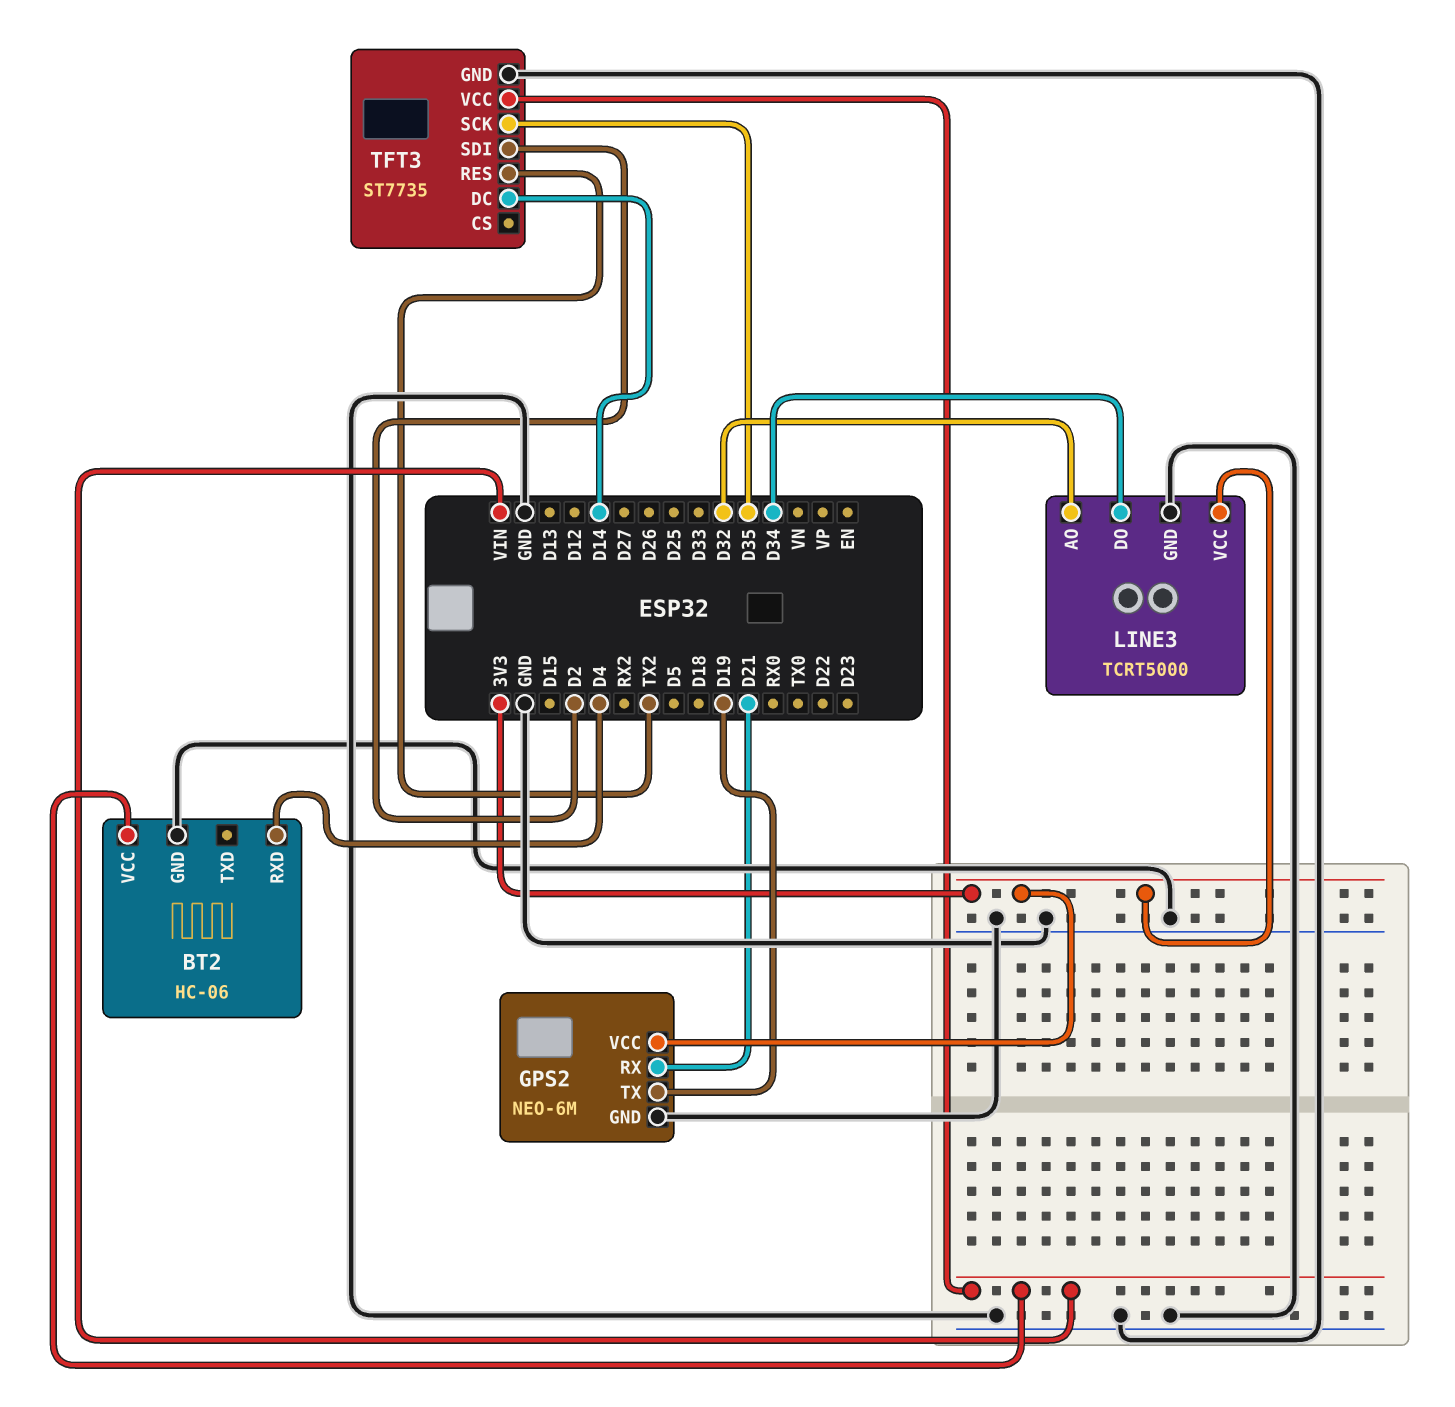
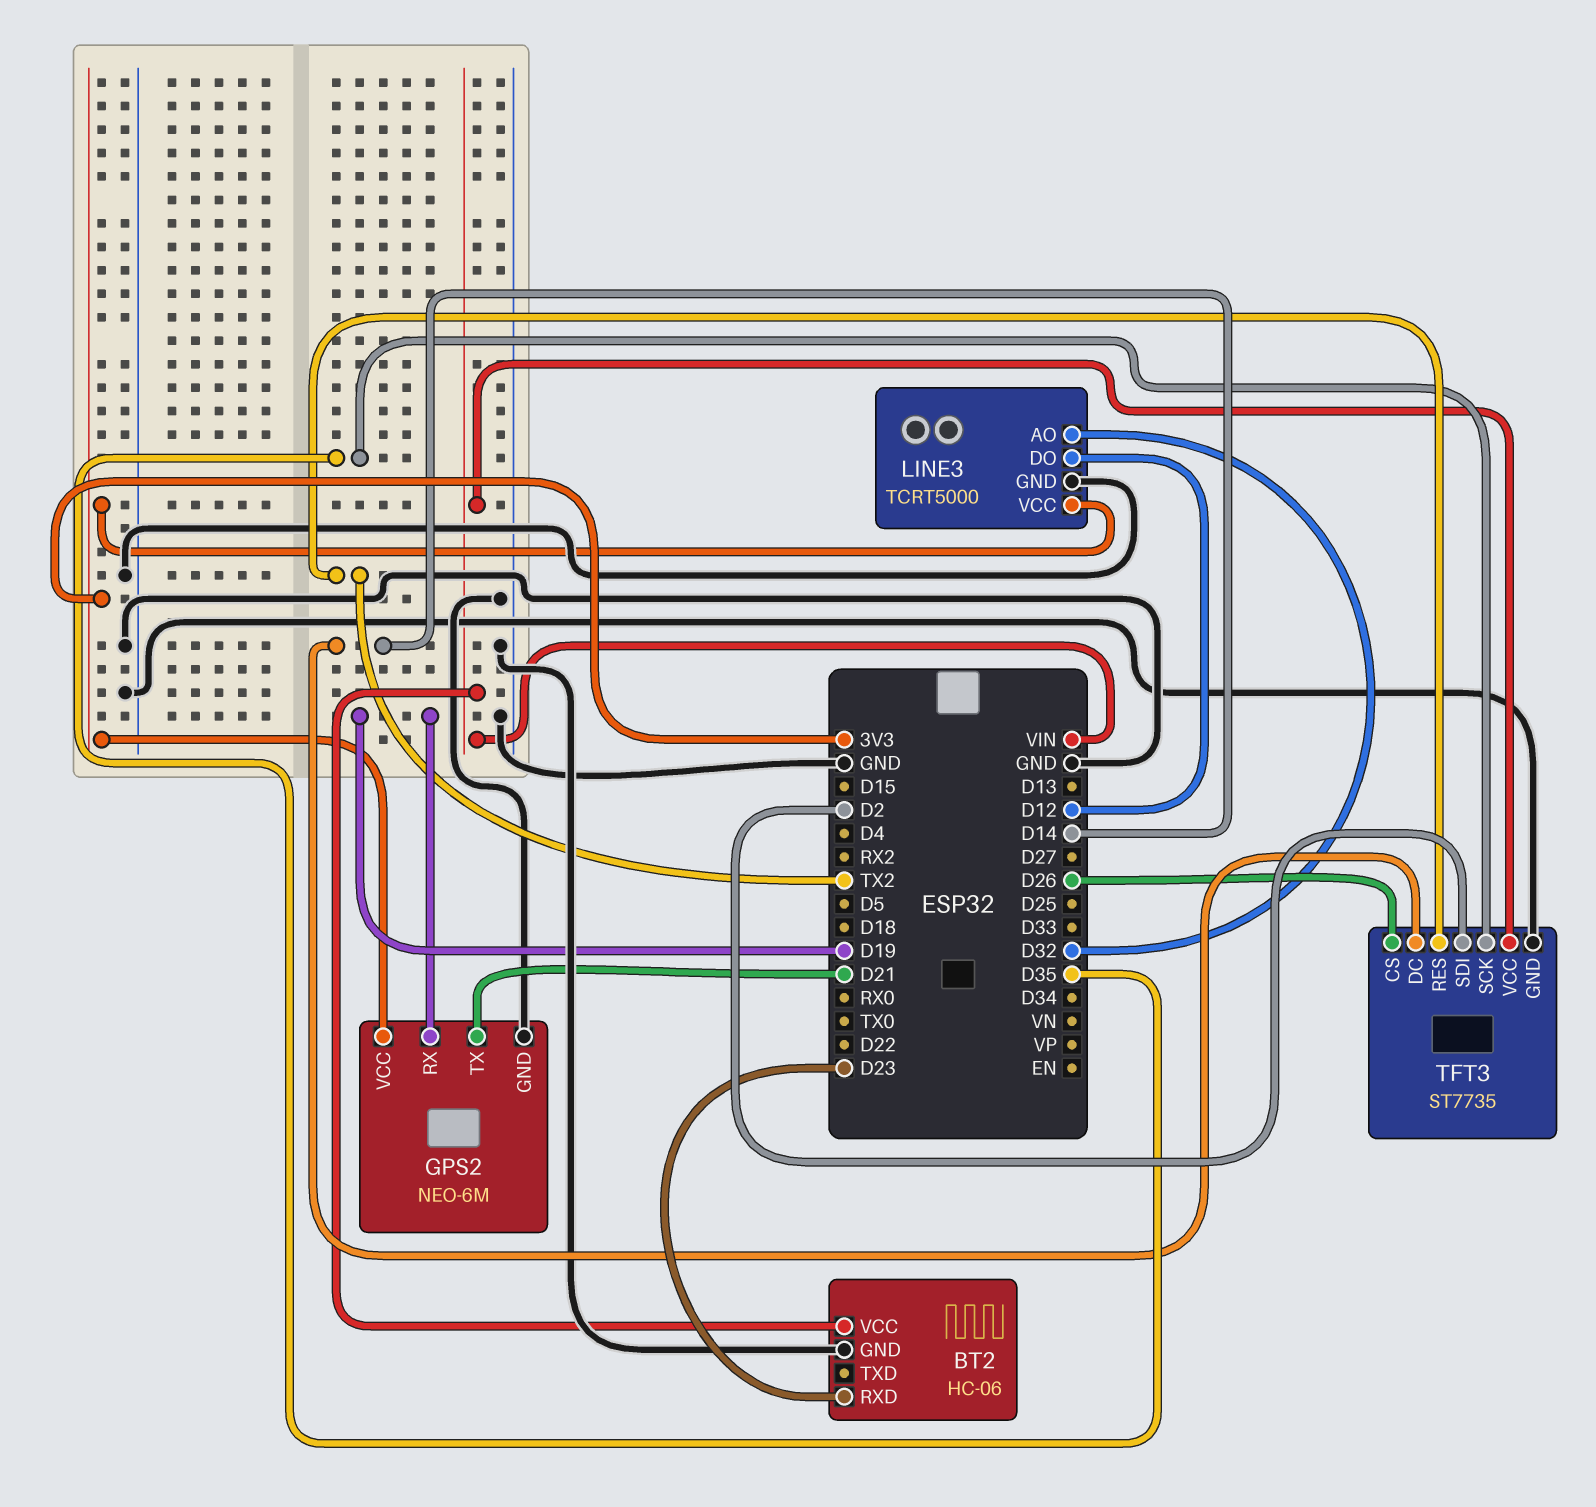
BT2 pin RXD: D4 -> D23
GPS2 pin RX: D21 -> D19
GPS2 pin TX: D19 -> D21
LINE3 pin DO: D34 -> D12
TFT3 pin CS: none -> D26

